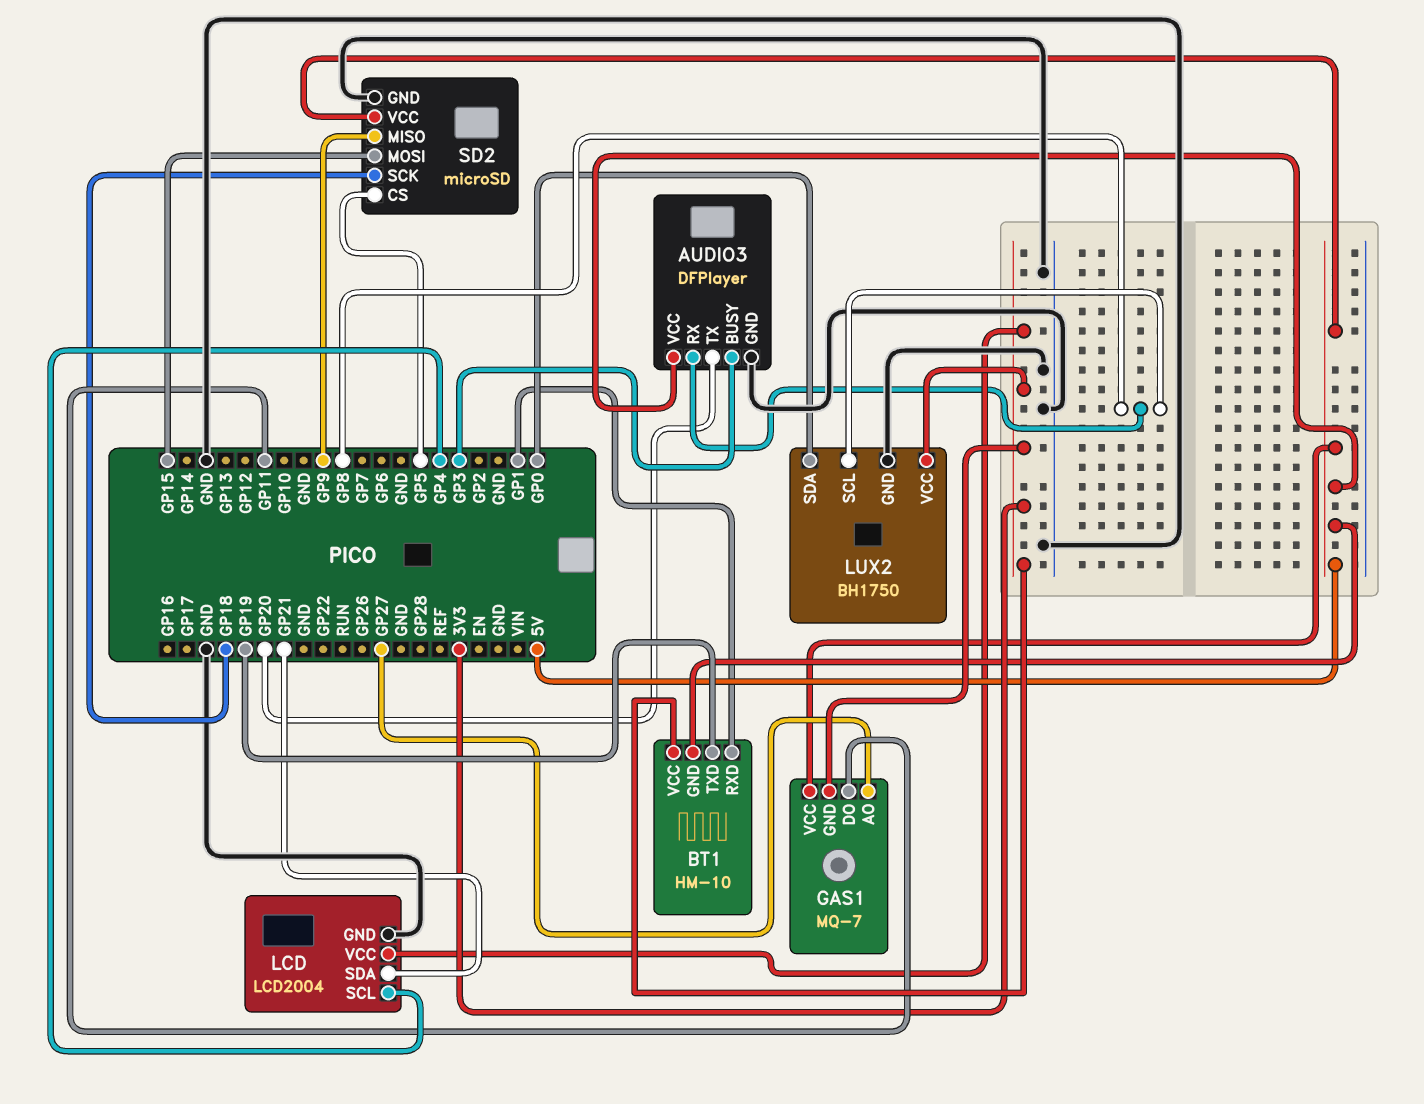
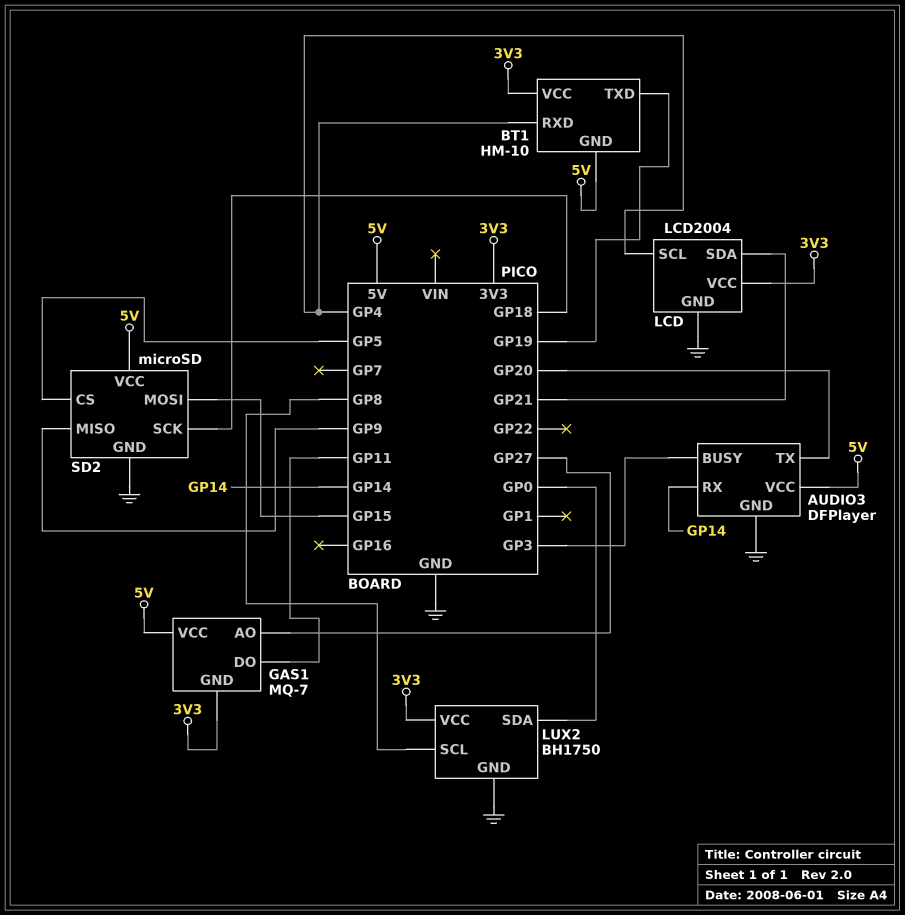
AUDIO3 pin RX: GP8 -> GP14
BT1 pin RXD: GP1 -> GP4

